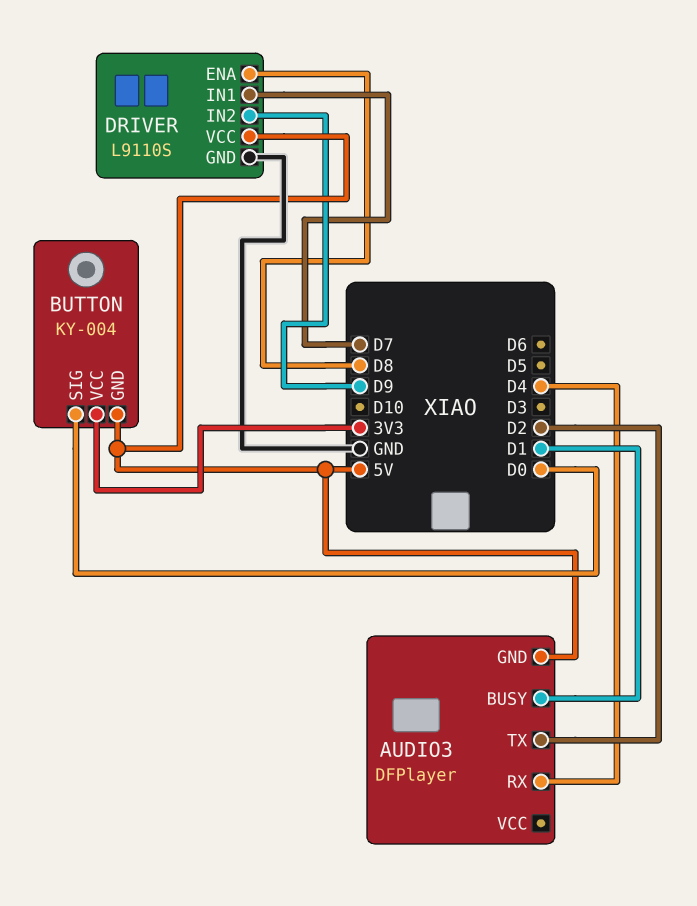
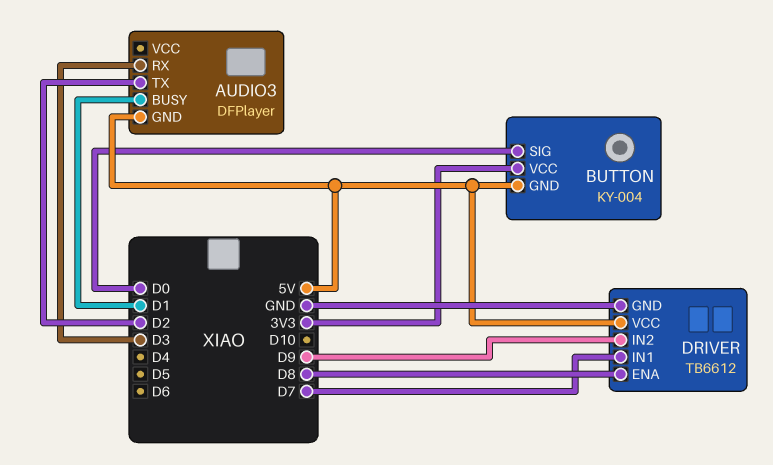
AUDIO3 pin RX: D4 -> D3
DRIVER: L9110S -> TB6612

